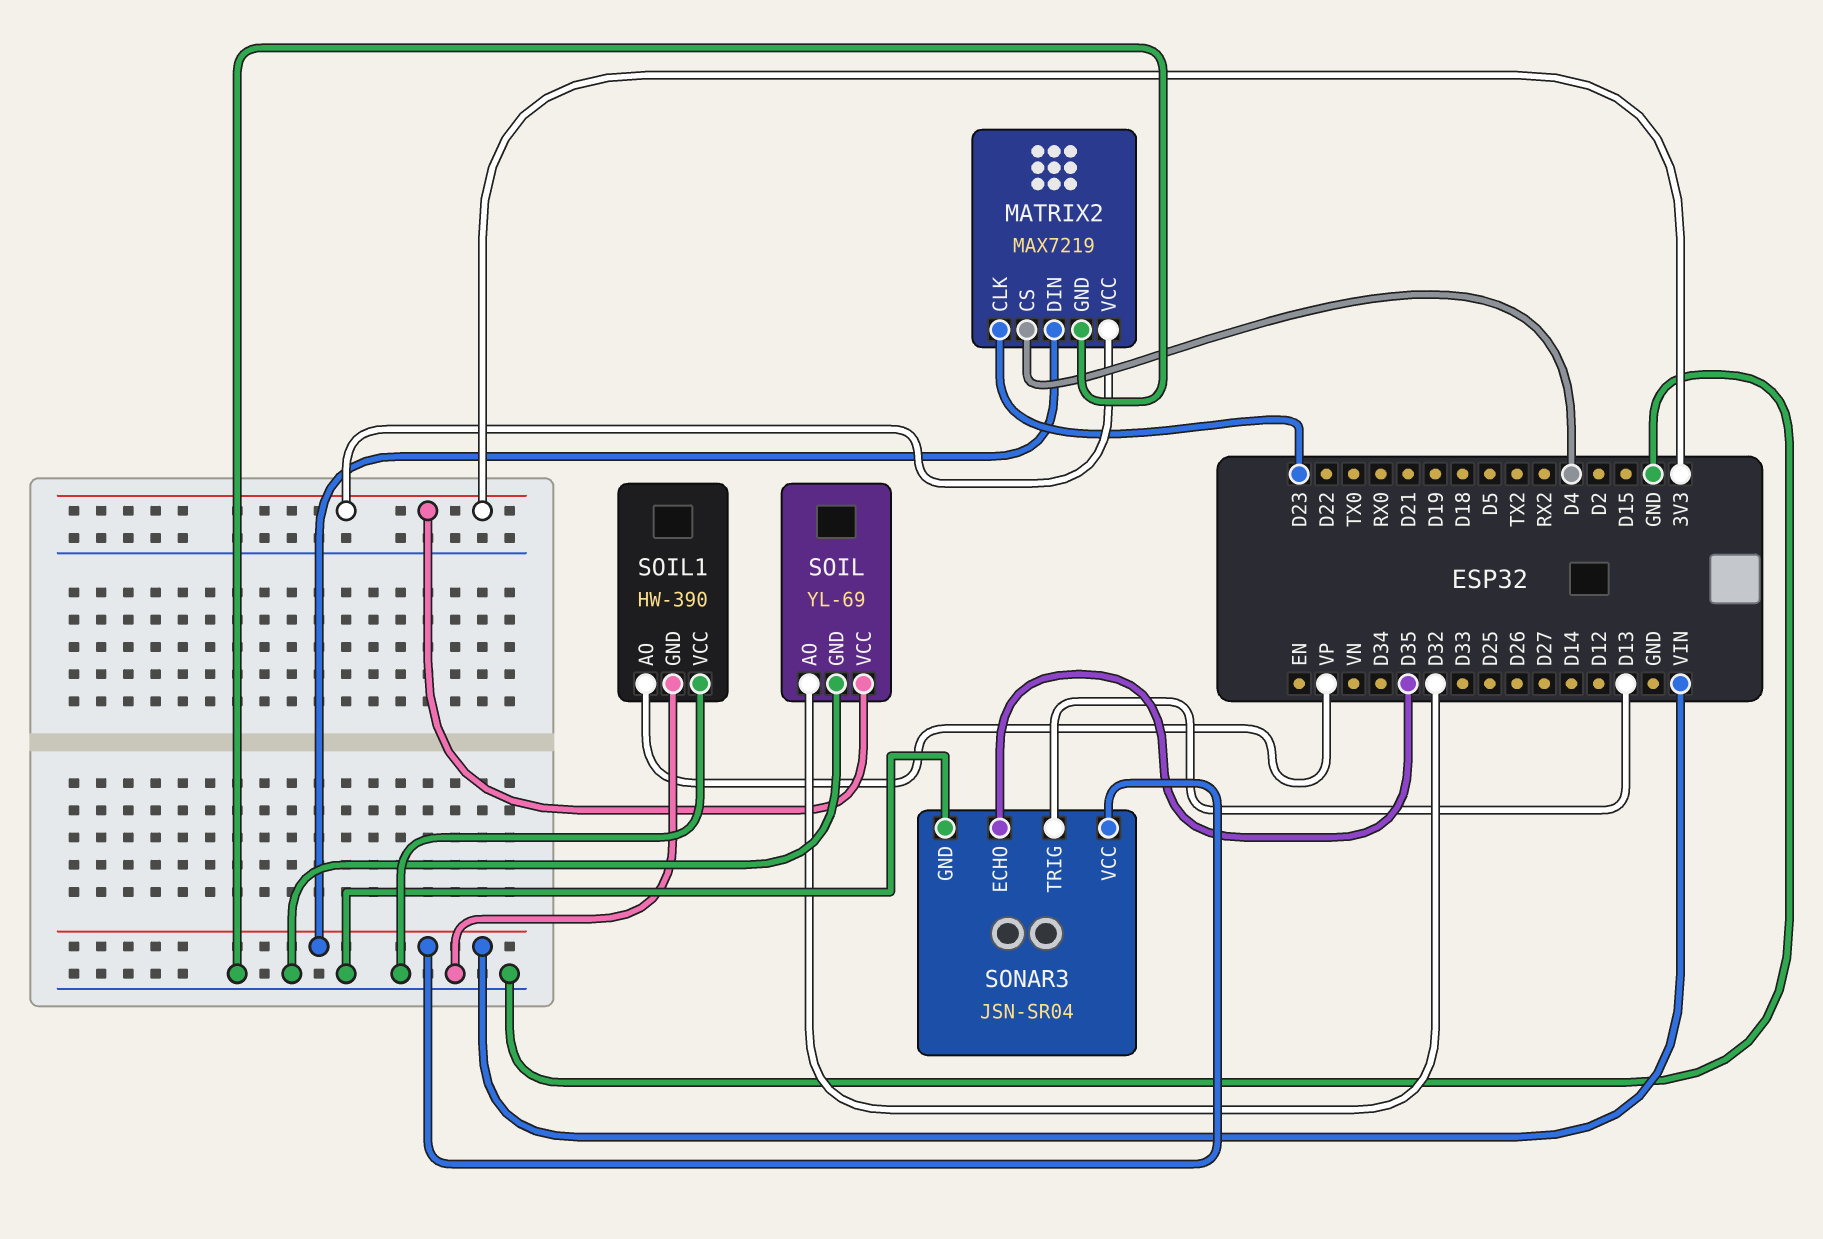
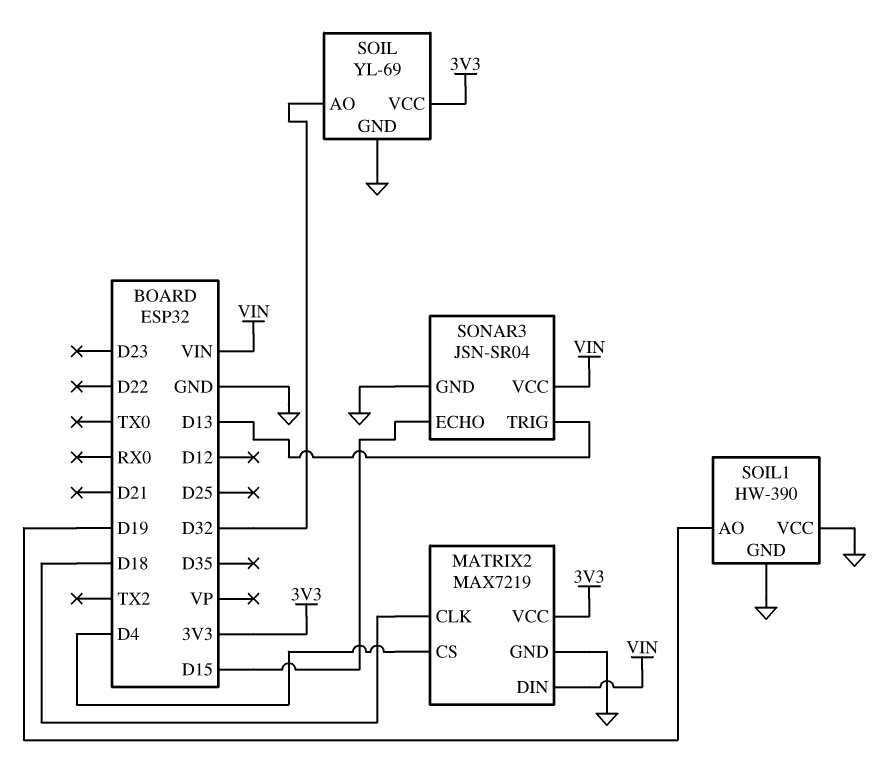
MATRIX2 pin CLK: D23 -> D18
SOIL1 pin AO: VP -> D19
SONAR3 pin ECHO: D35 -> D15

